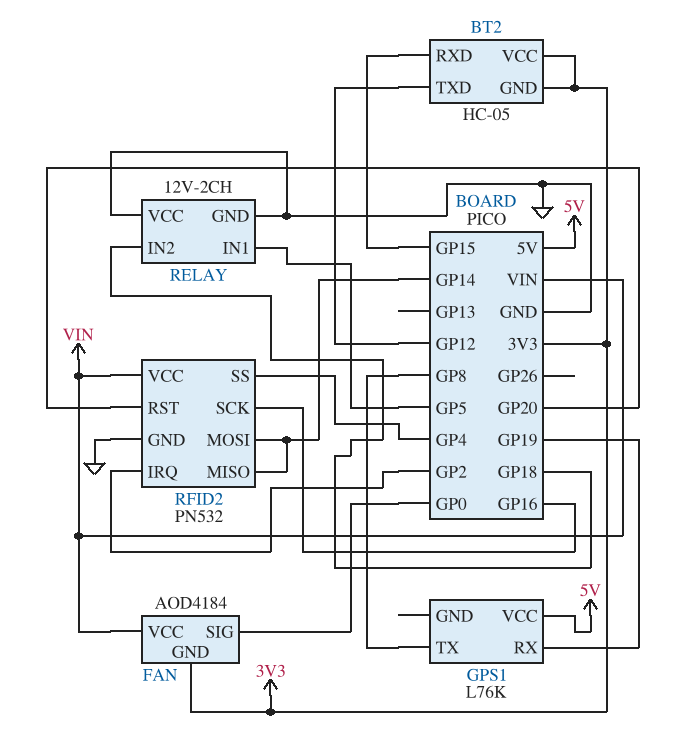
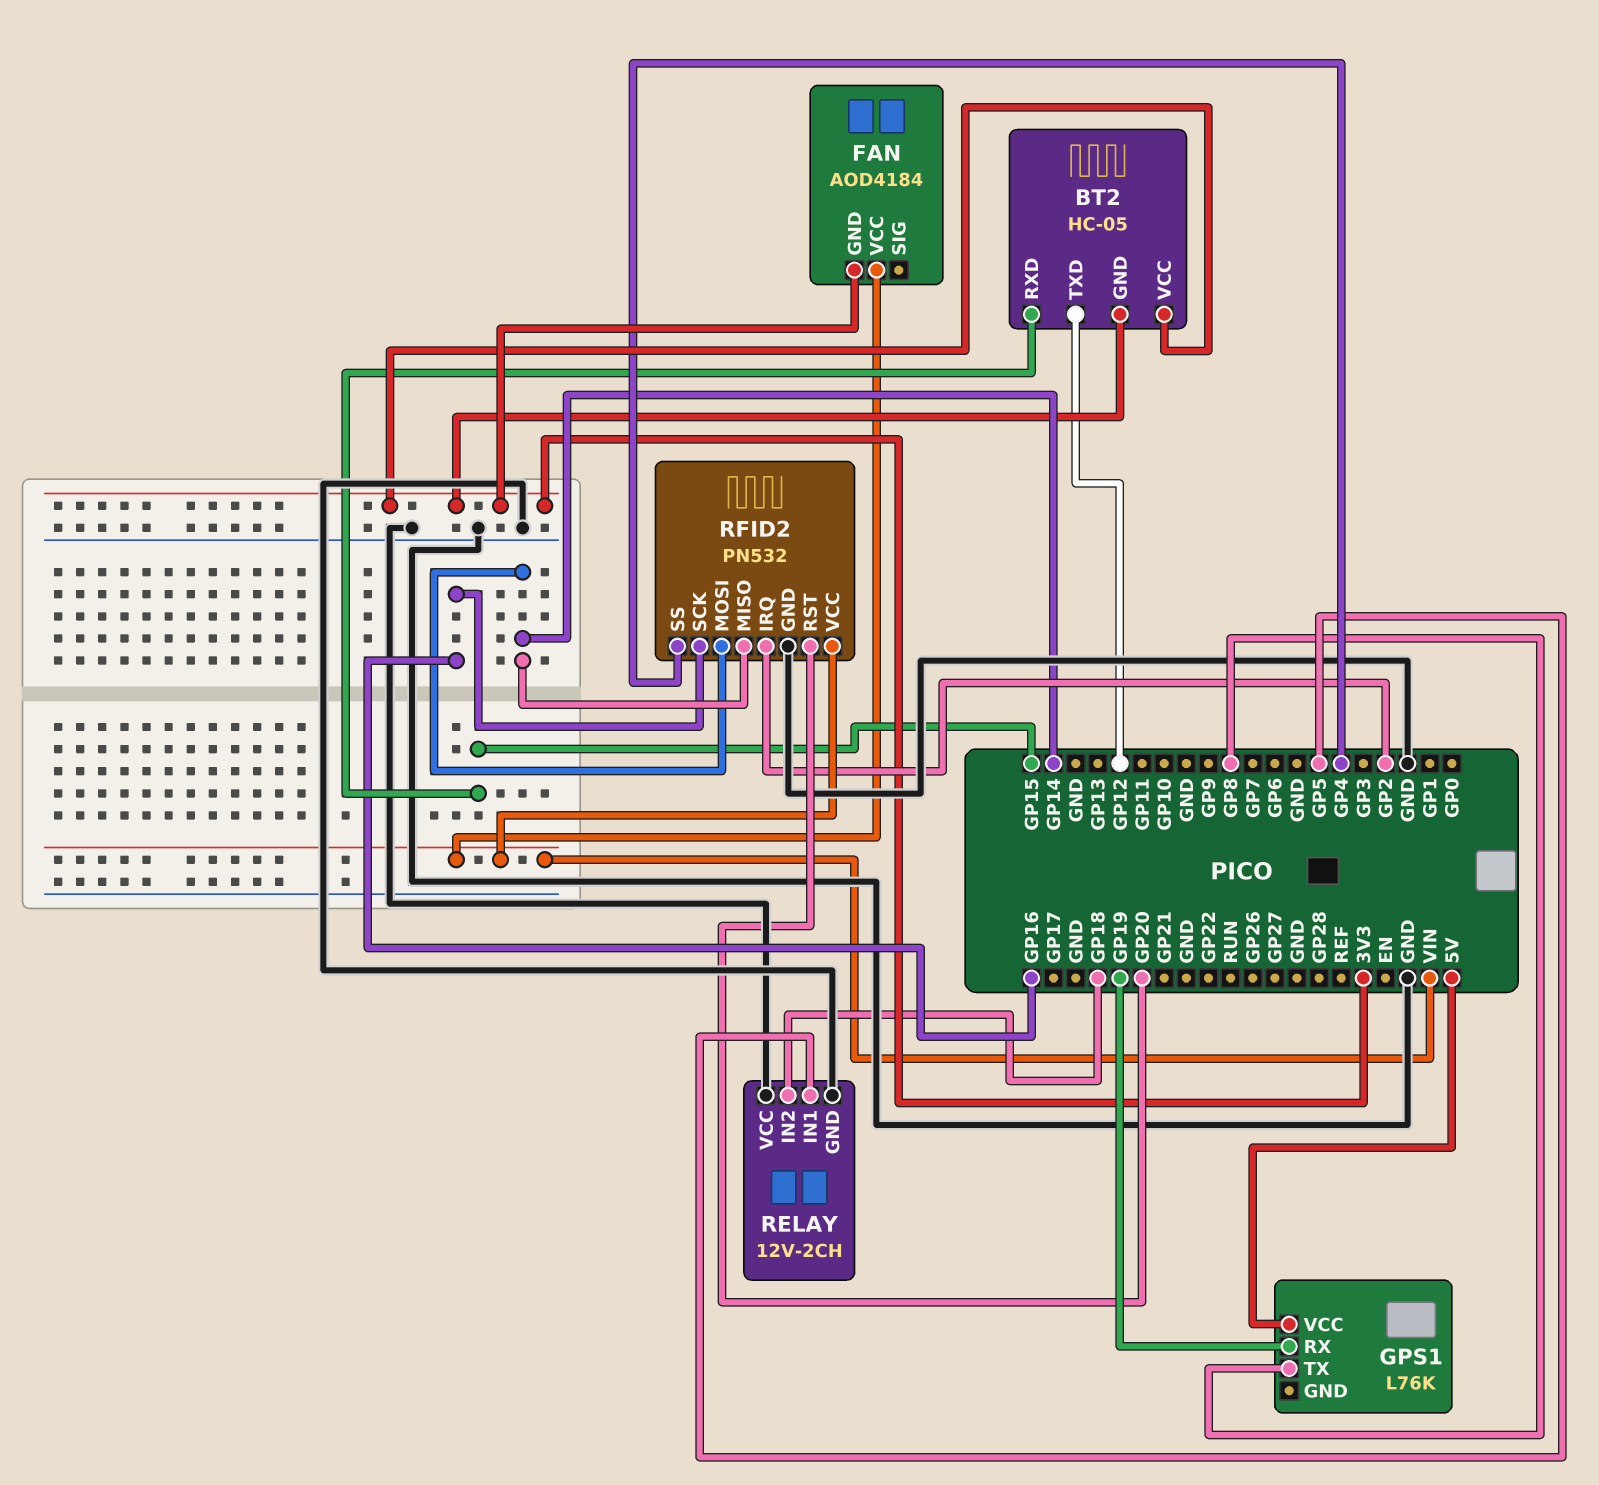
FAN pin SIG: GP0 -> none

